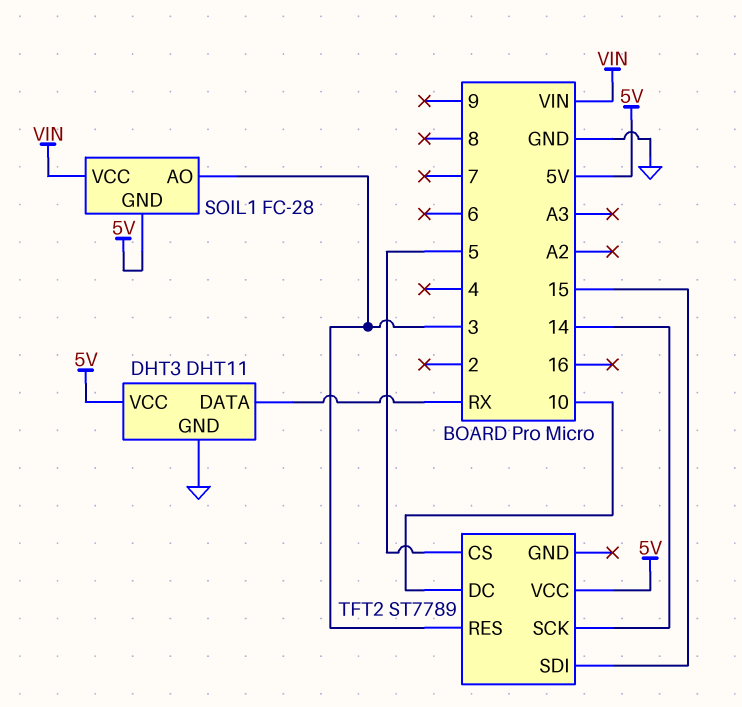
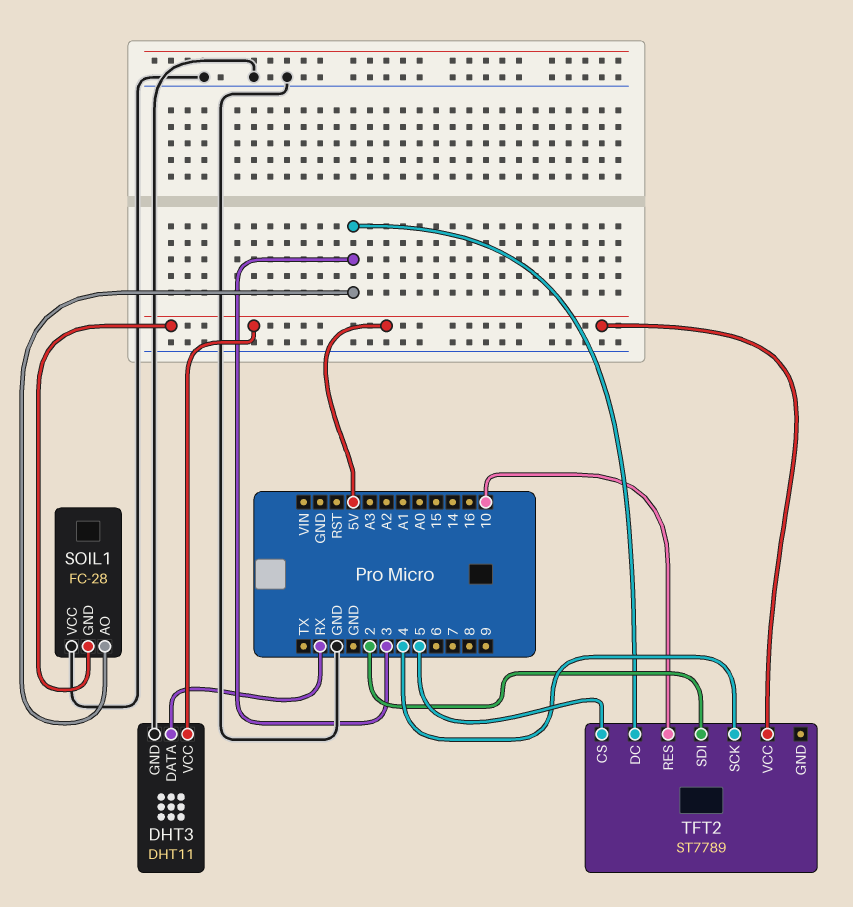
SOIL1 pin VCC: VIN -> GND
TFT2 pin DC: 10 -> 3
TFT2 pin RES: 3 -> 10
TFT2 pin SCK: 14 -> 4
TFT2 pin SDI: 15 -> 2

